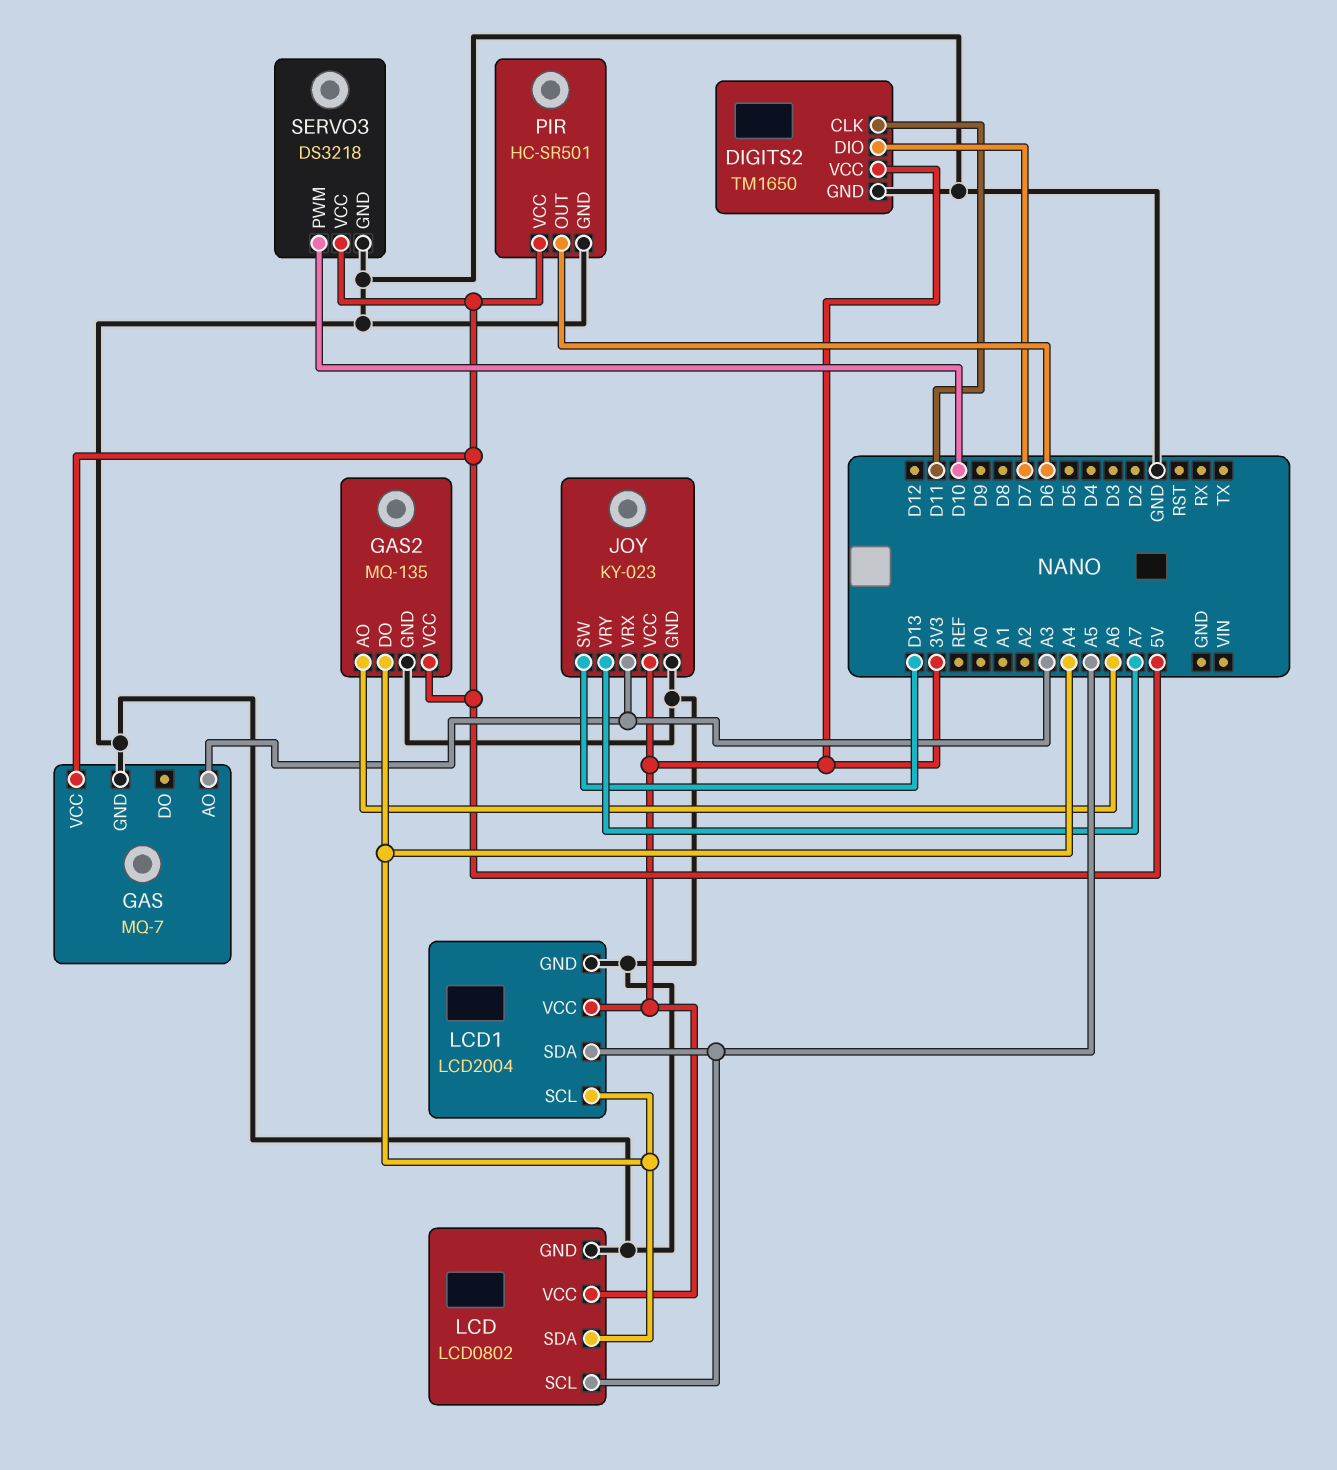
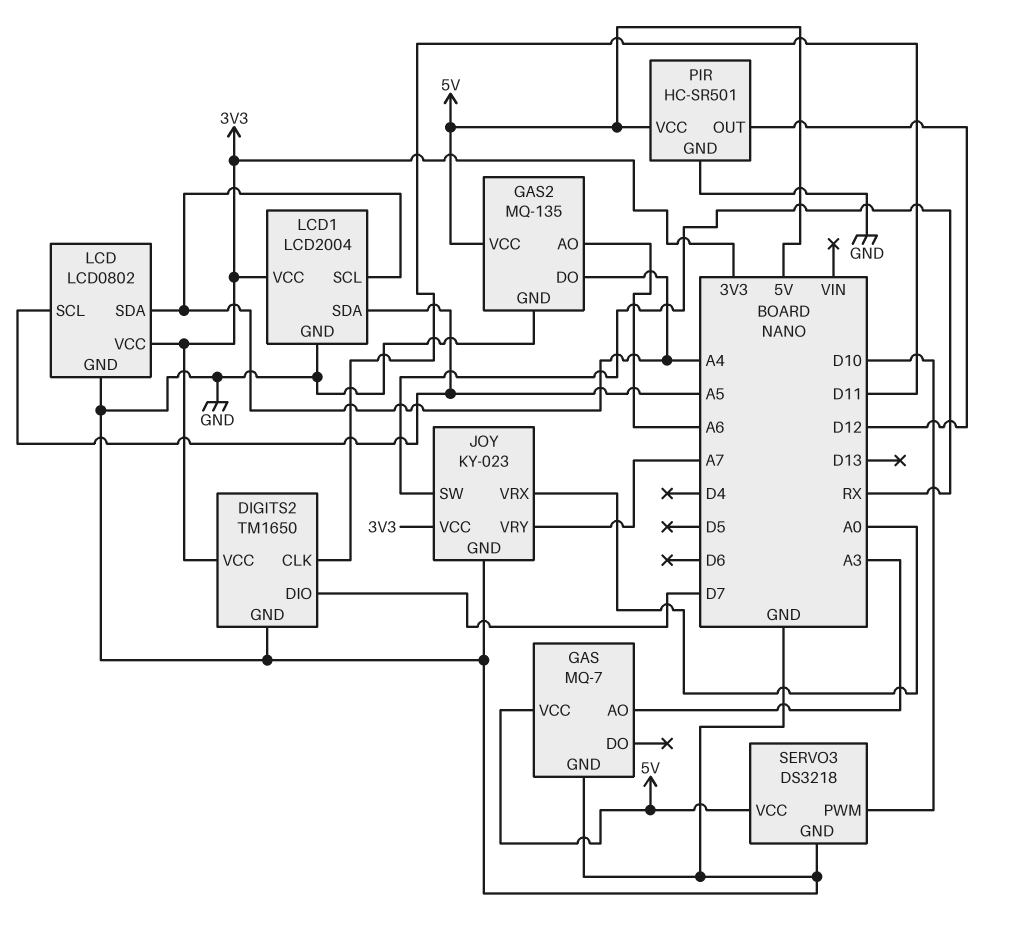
JOY pin SW: D13 -> RX
JOY pin VRX: A3 -> A0
PIR pin OUT: D6 -> D12

